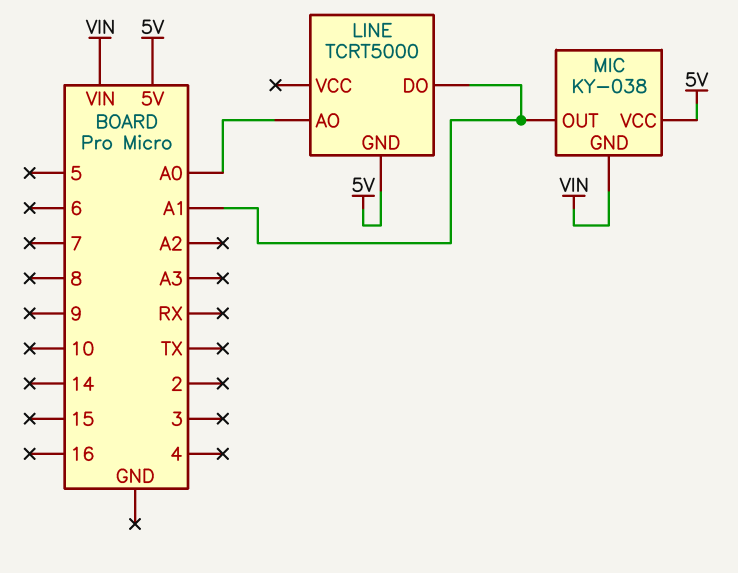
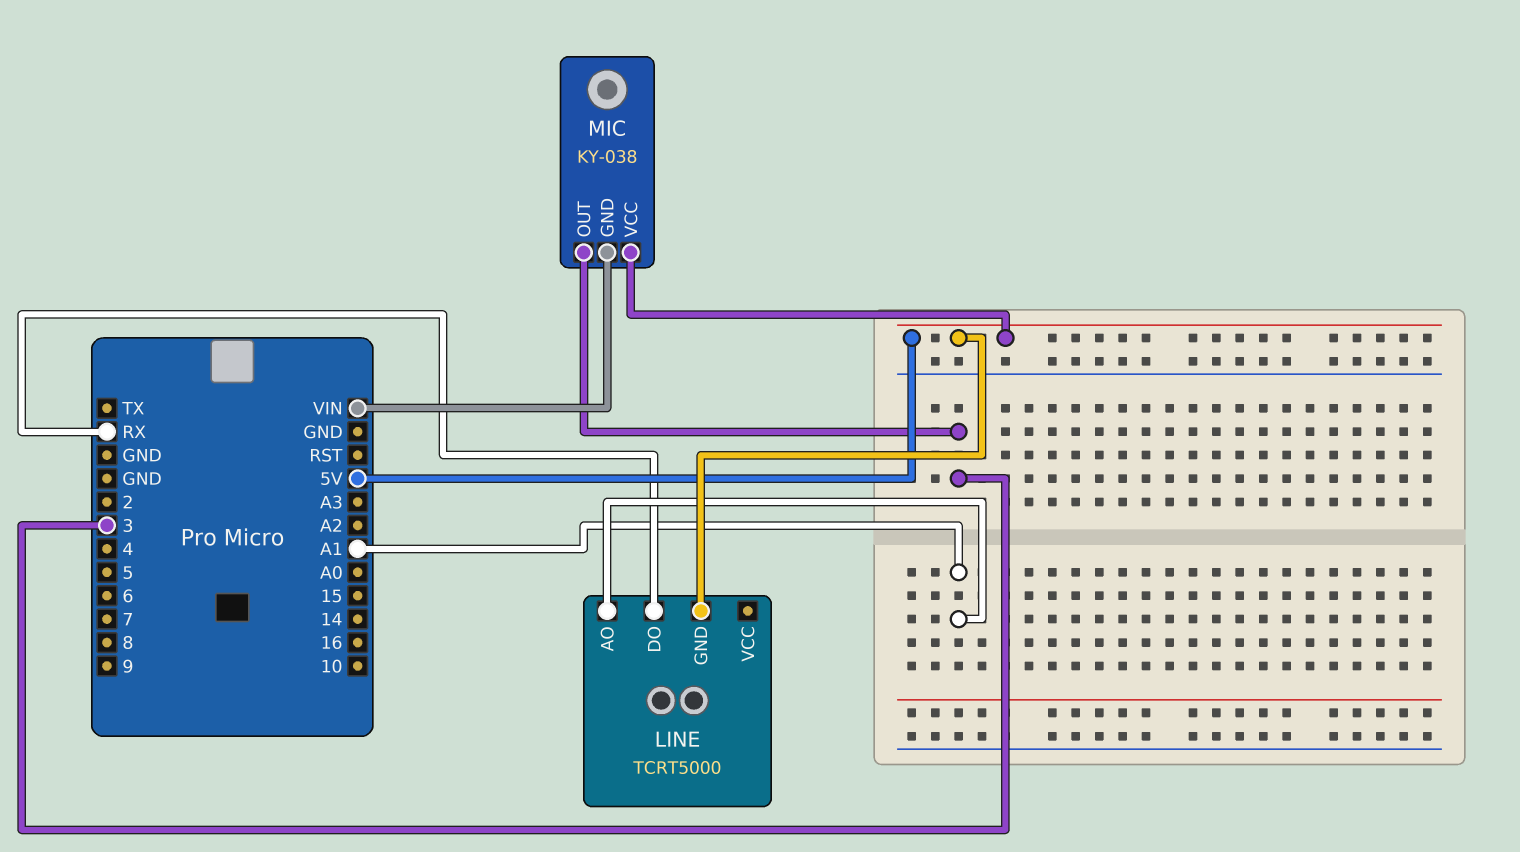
LINE pin AO: A0 -> A1
LINE pin DO: A1 -> RX
MIC pin OUT: A1 -> 3

